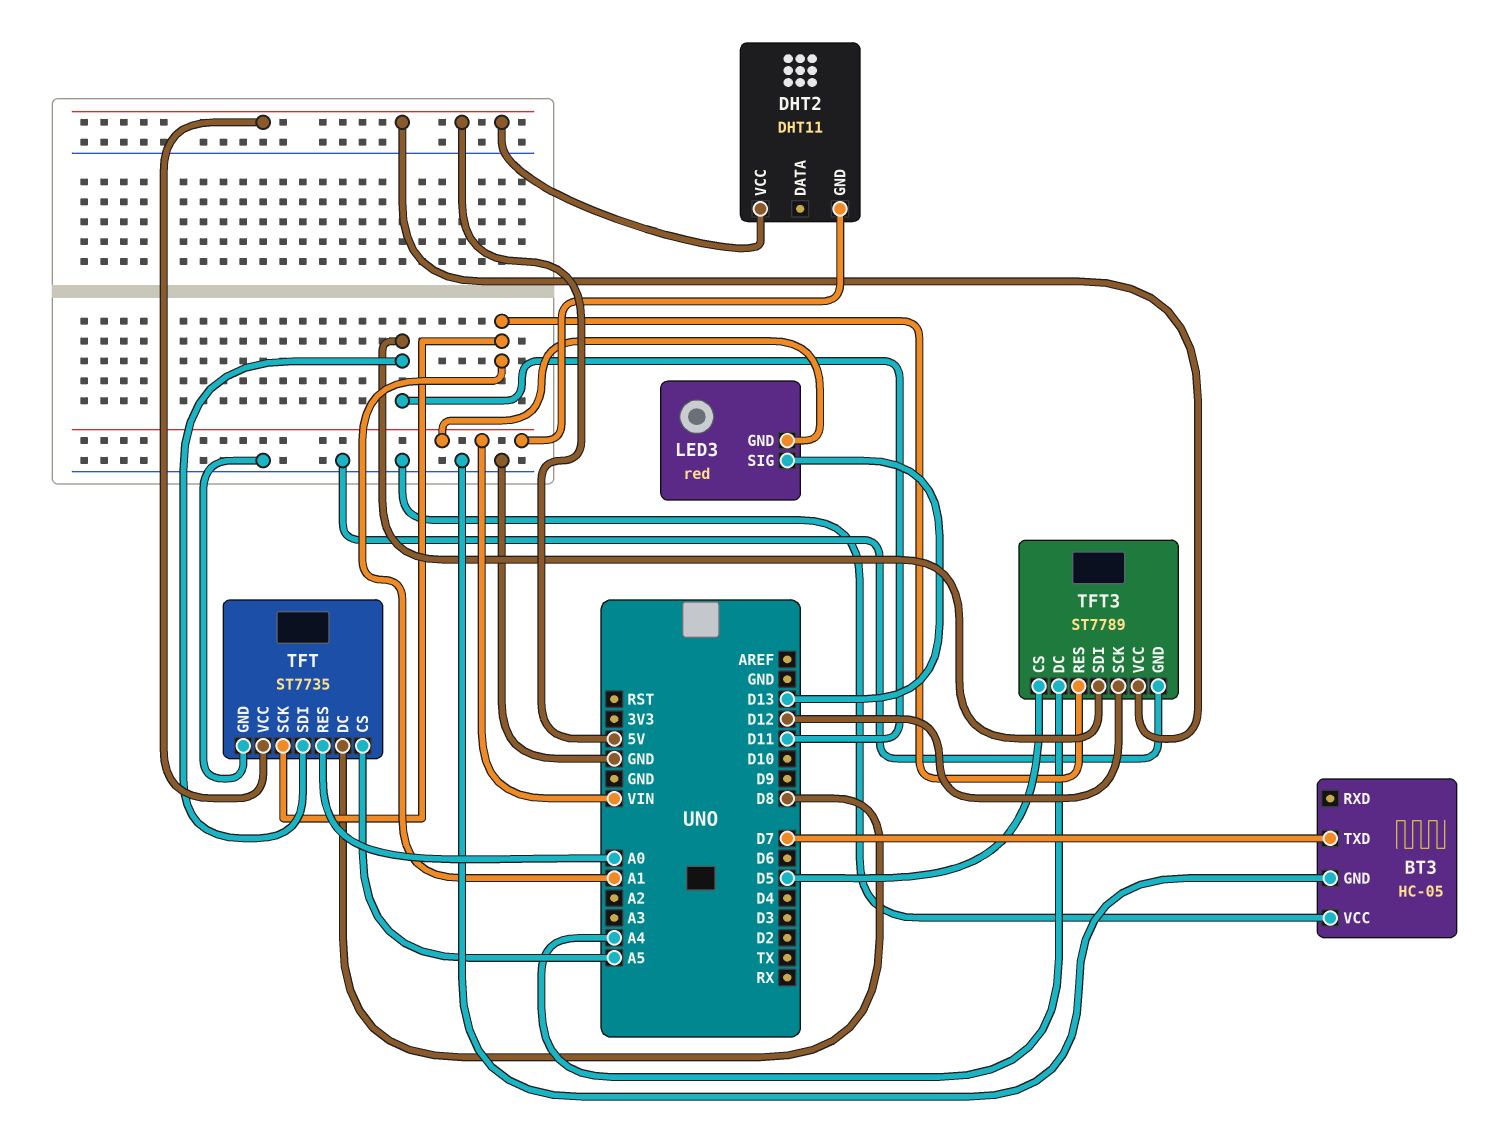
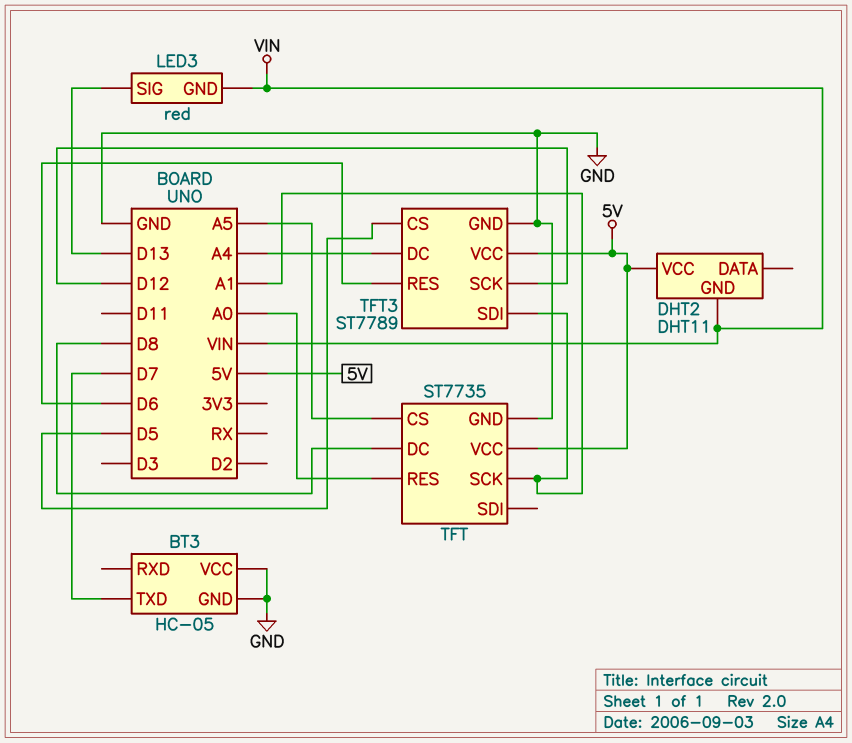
TFT pin SDI: D11 -> none
TFT3 pin RES: A1 -> D6
TFT3 pin SDI: D11 -> A1

